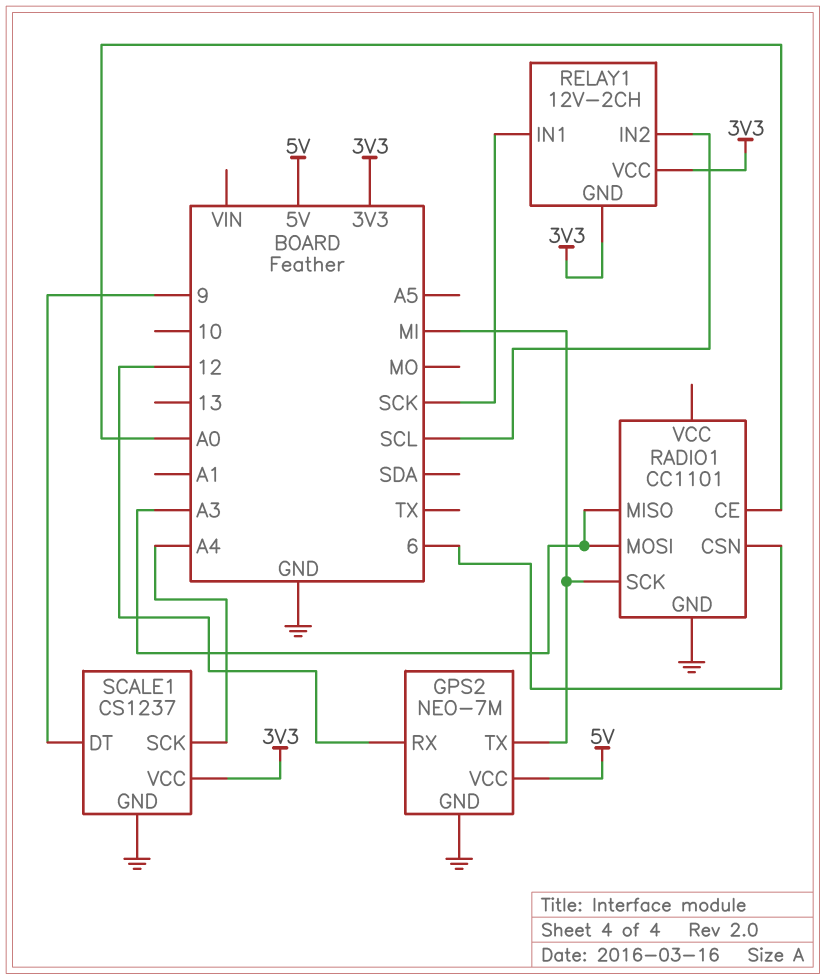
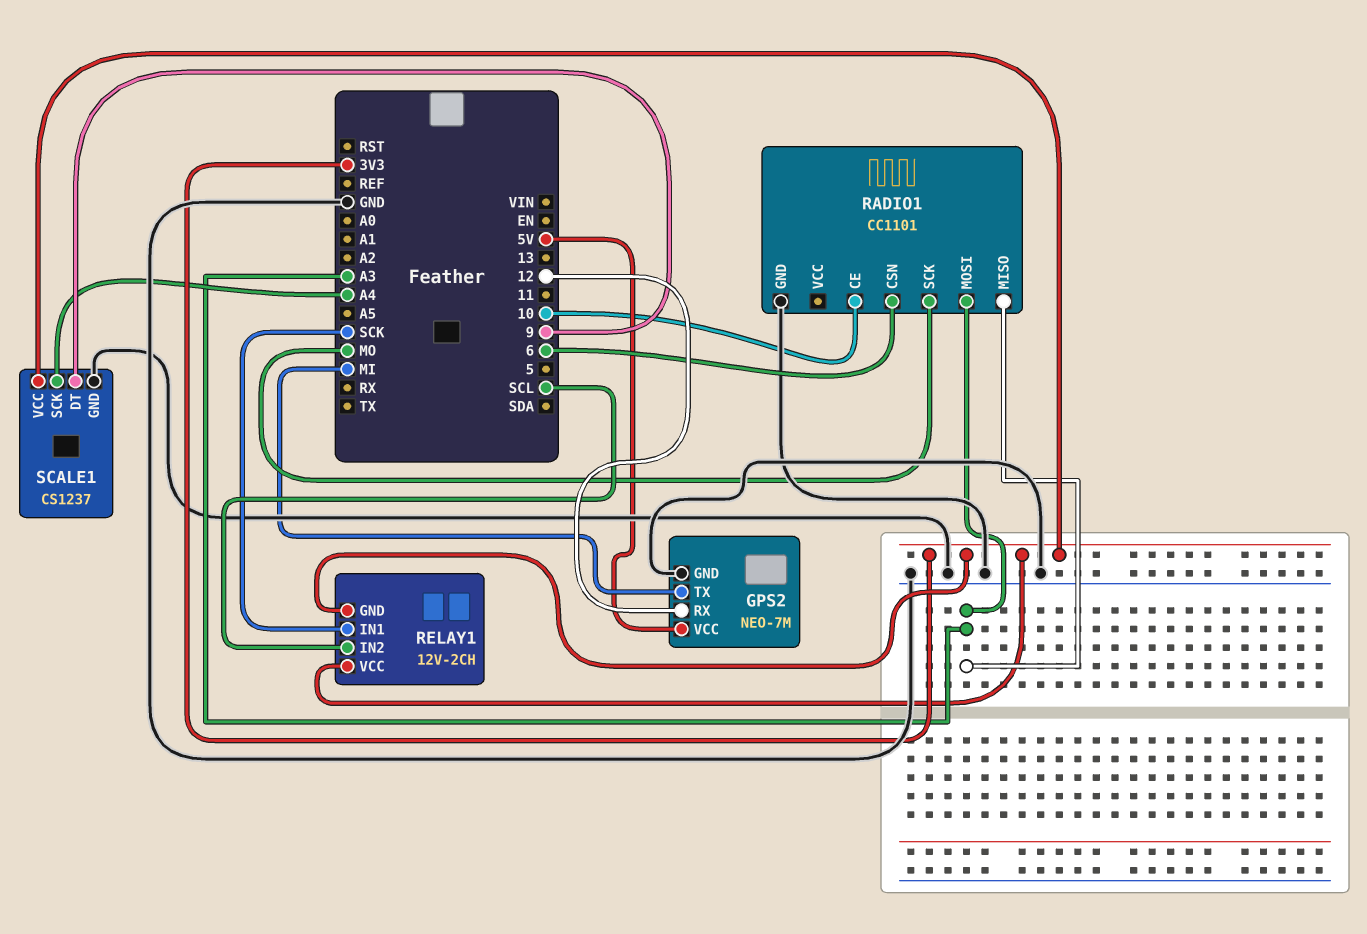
RADIO1 pin CE: A0 -> 10
RADIO1 pin SCK: MI -> MO

